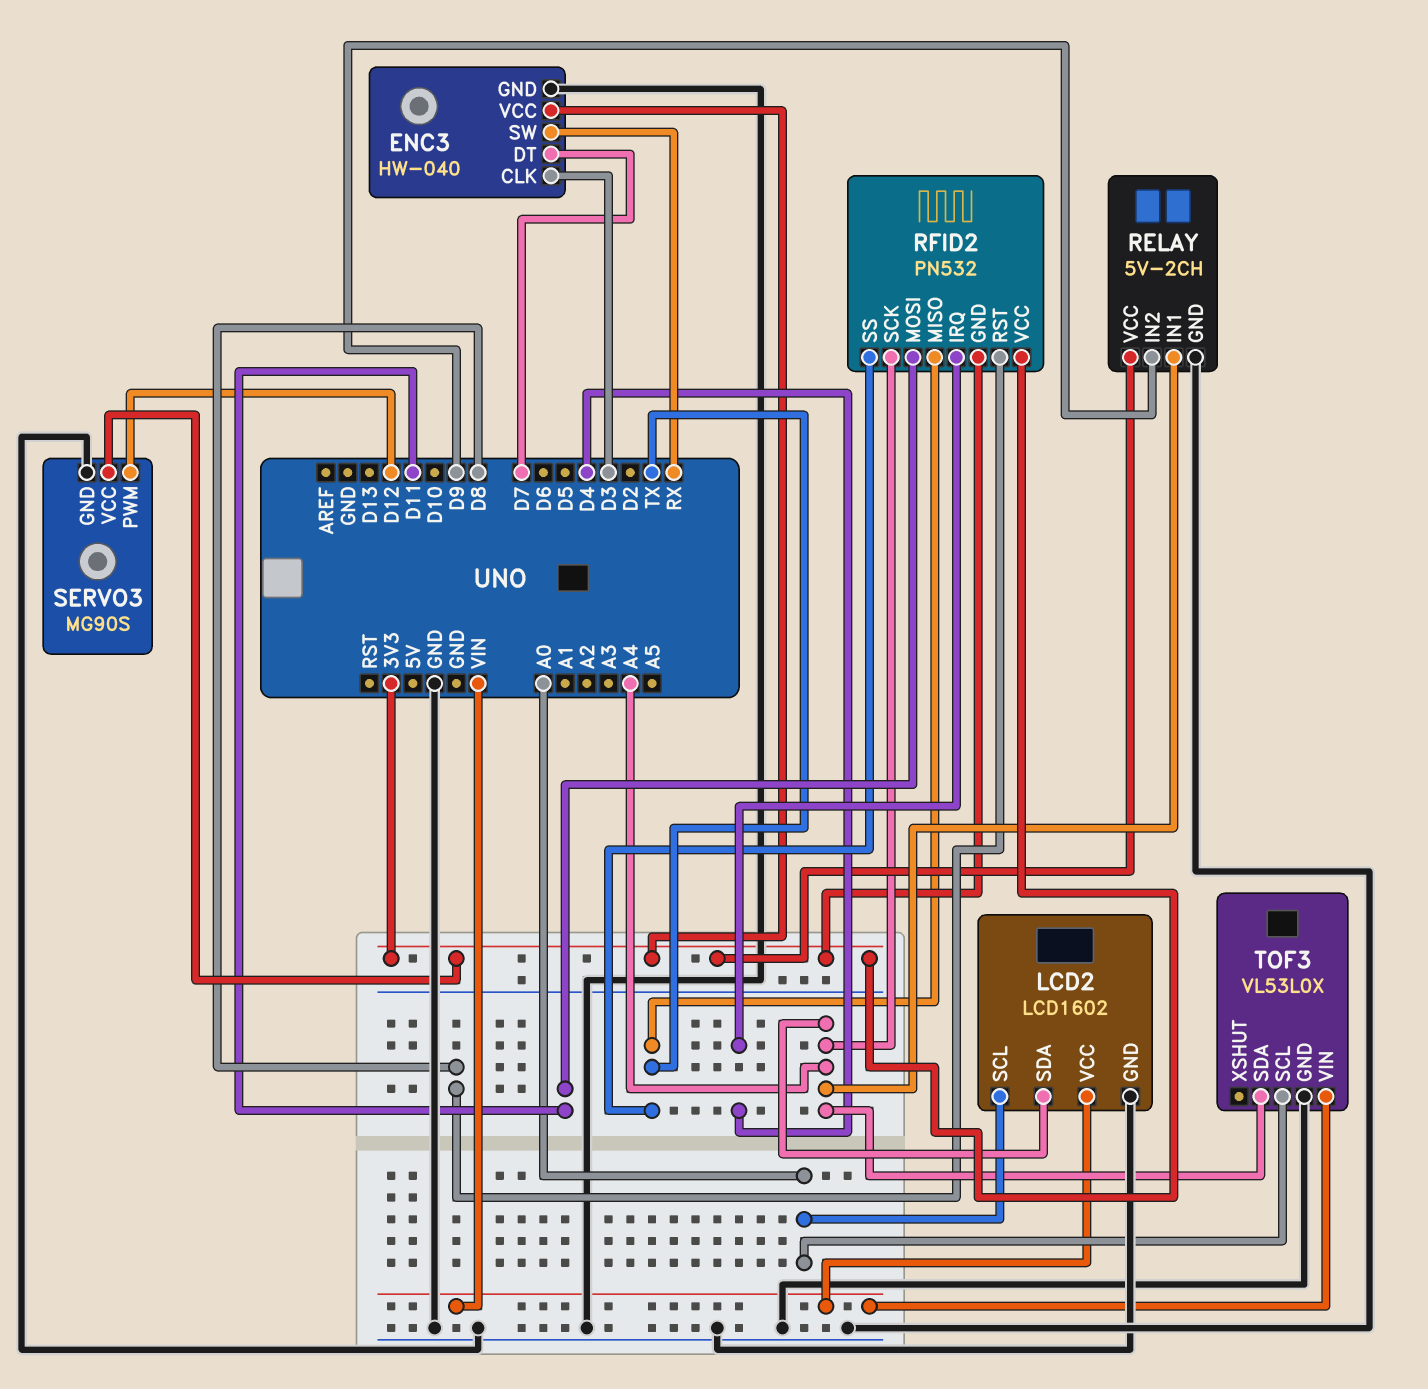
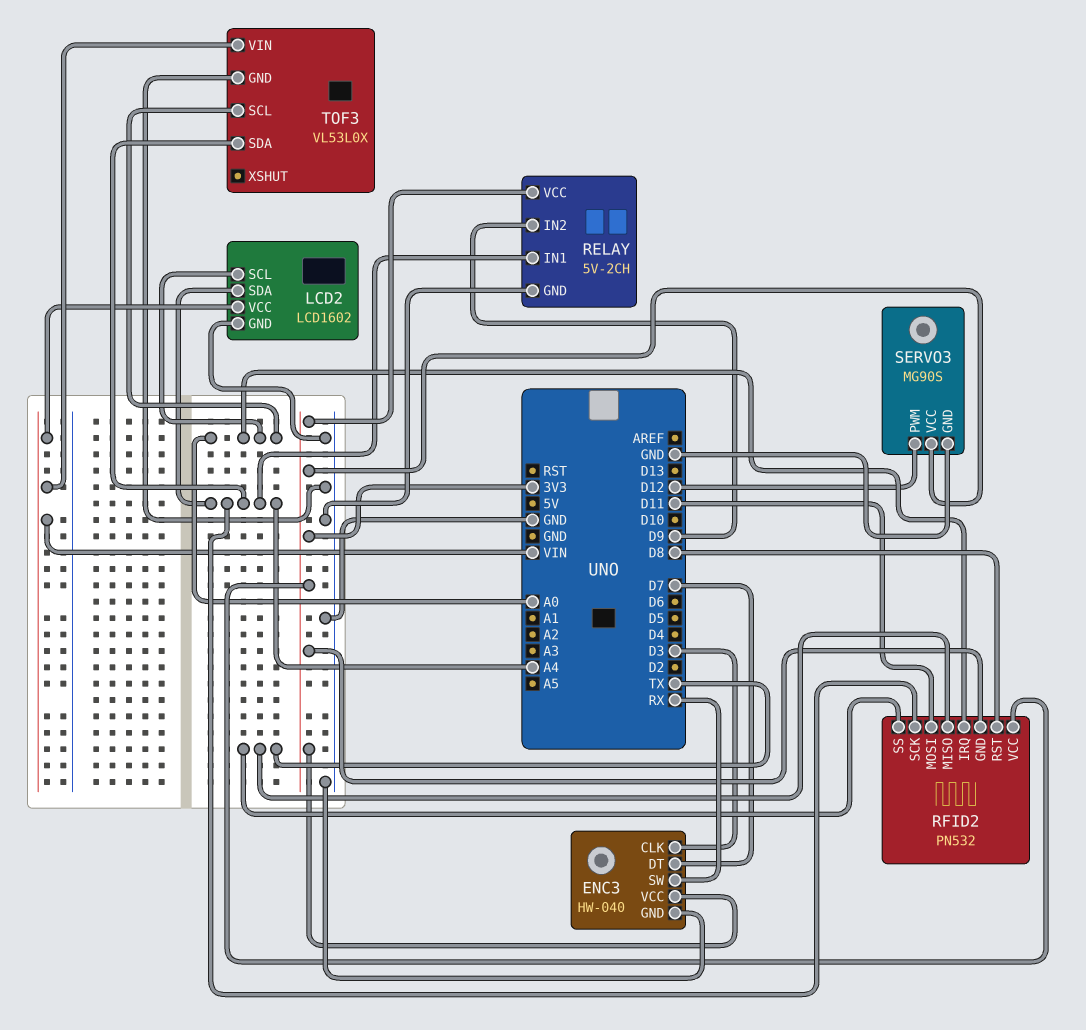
RFID2 pin IRQ: D4 -> A0

